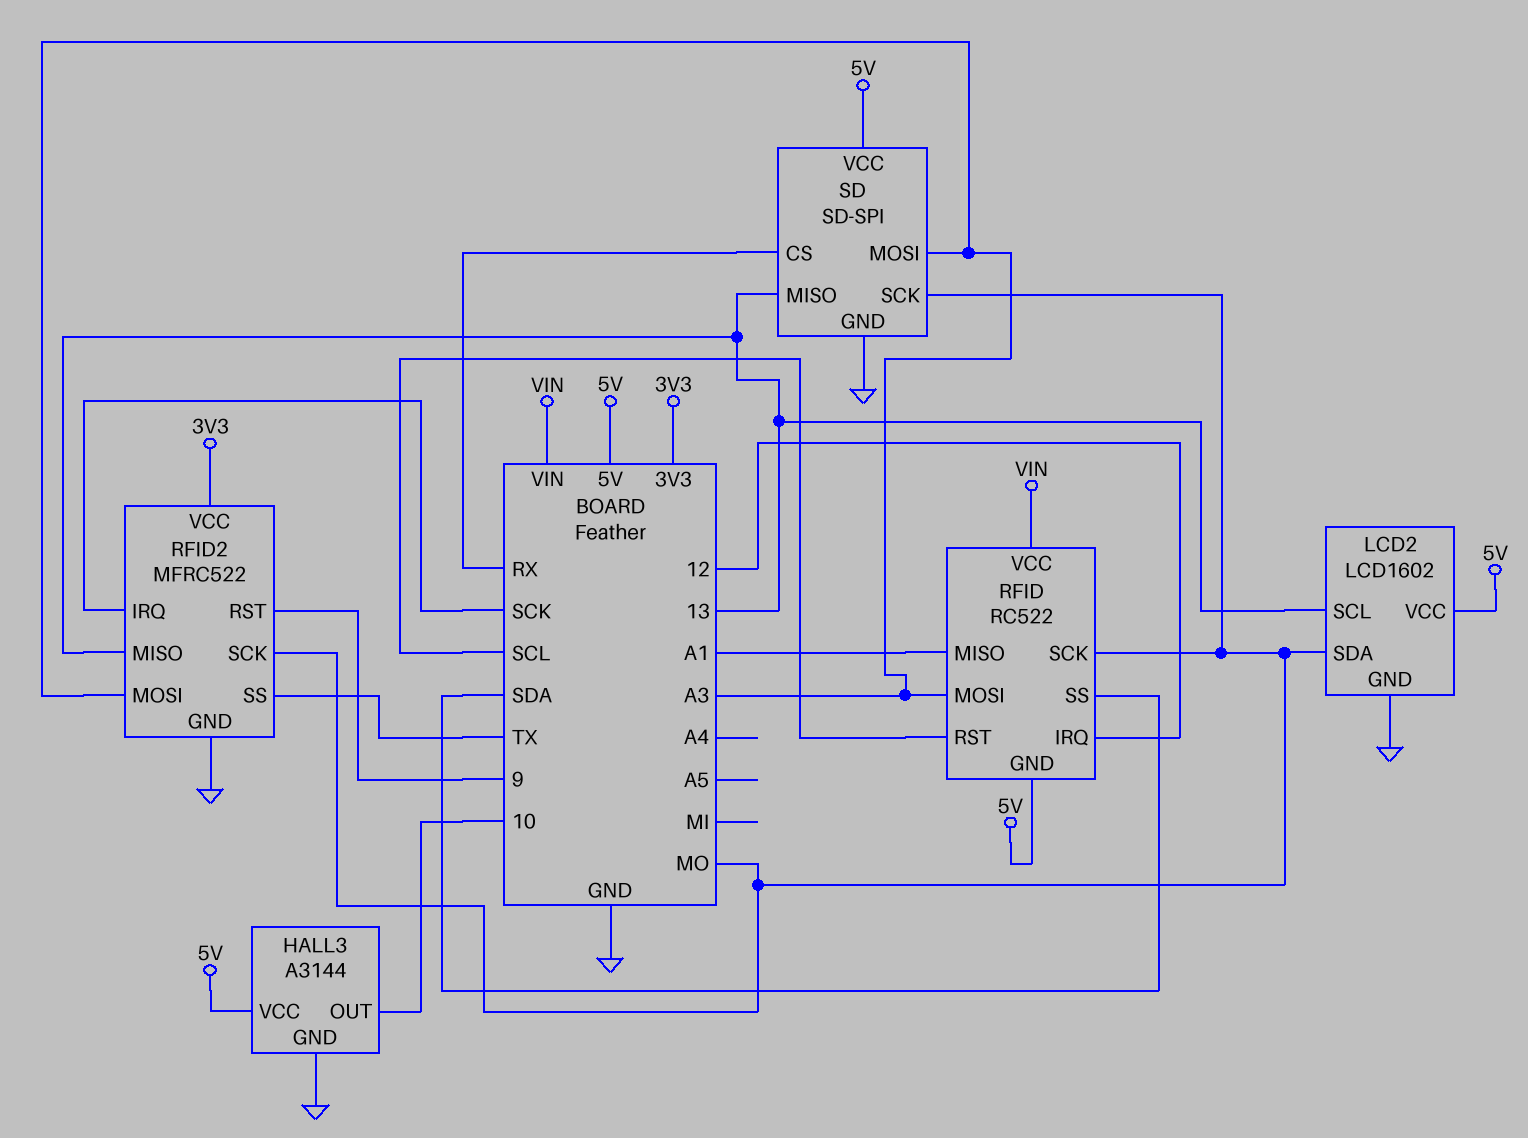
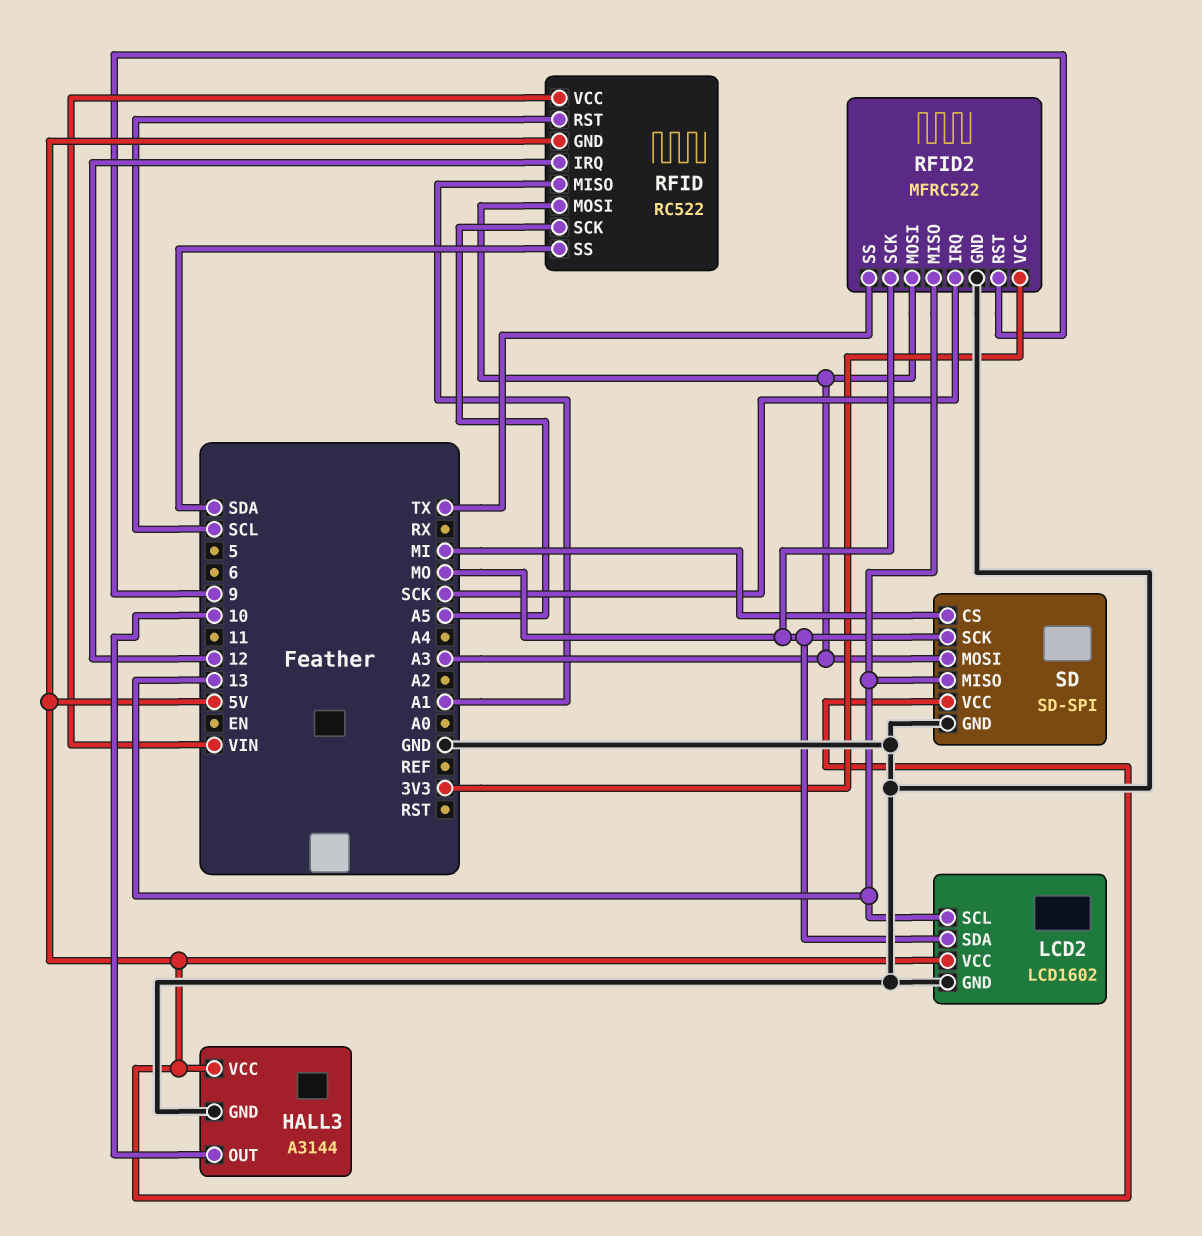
RFID pin SCK: MO -> A5
SD pin CS: RX -> MI

